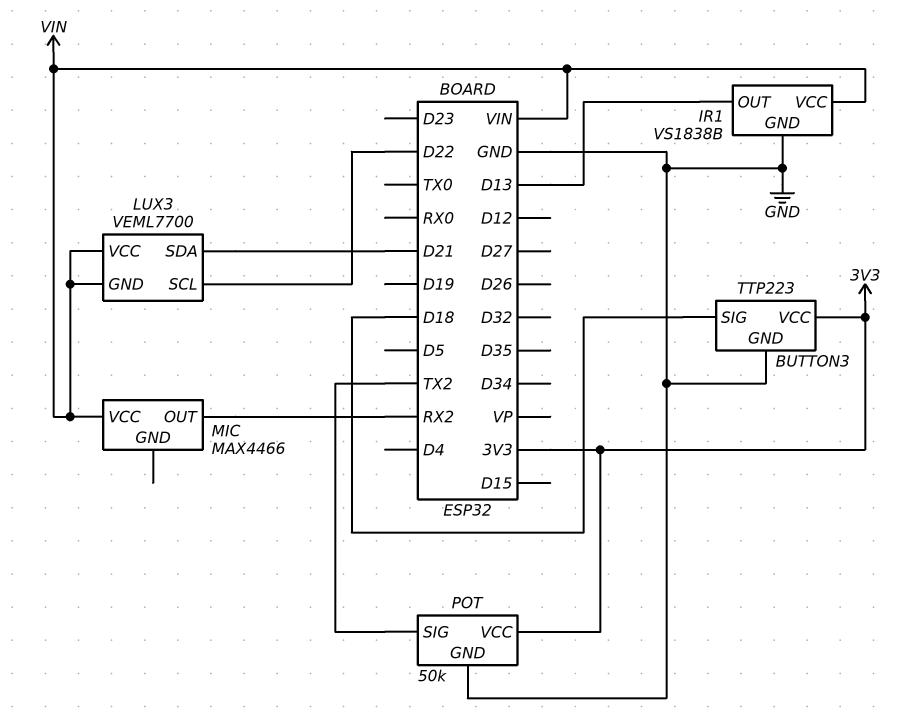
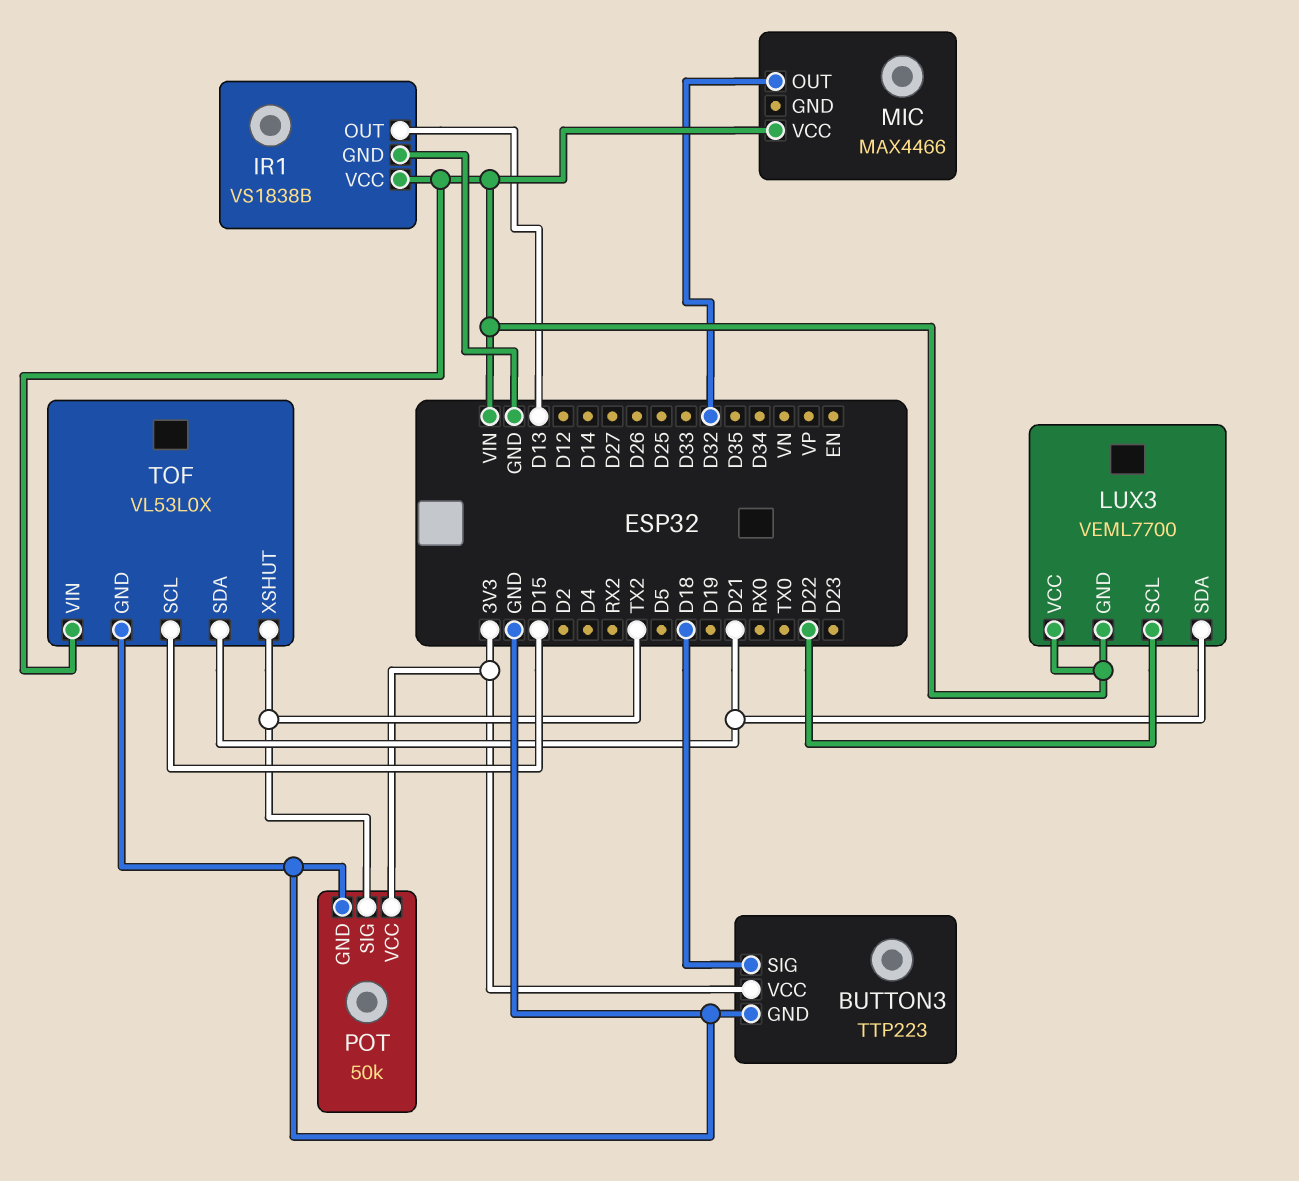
MIC pin OUT: RX2 -> D32
TOF: none -> VL53L0X
TOF pin GND: none -> GND
TOF pin SCL: none -> D15
TOF pin SDA: none -> D21
TOF pin VIN: none -> VIN
TOF pin XSHUT: none -> TX2

